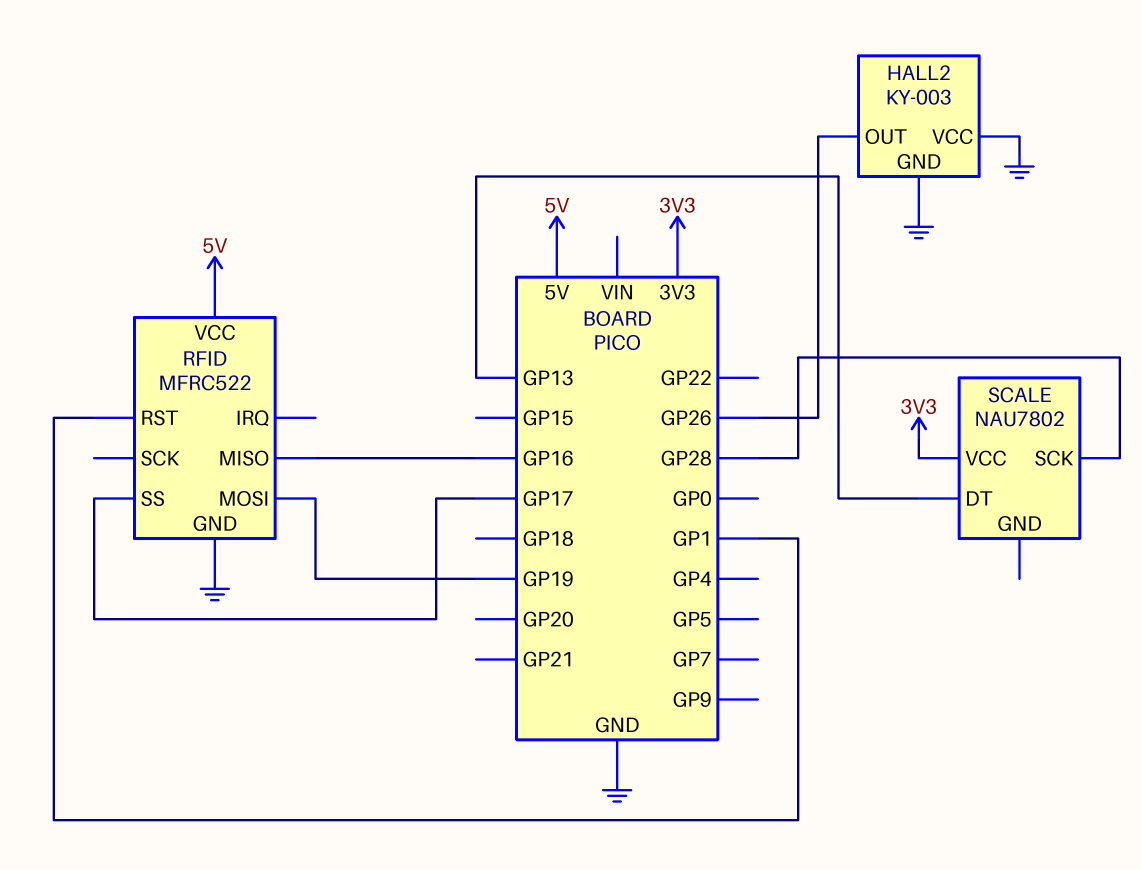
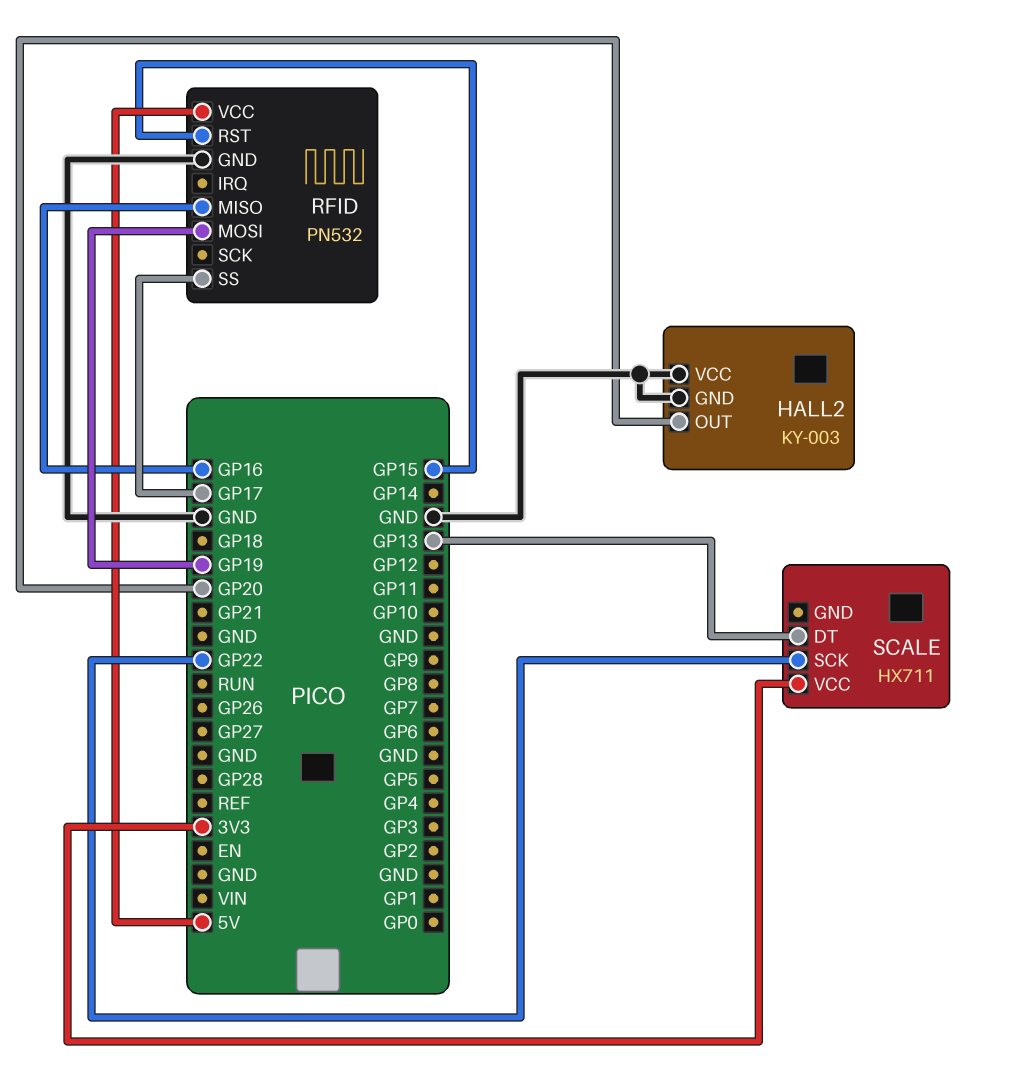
HALL2 pin OUT: GP26 -> GP20
RFID: MFRC522 -> PN532
RFID pin RST: GP1 -> GP15
SCALE: NAU7802 -> HX711
SCALE pin SCK: GP28 -> GP22

